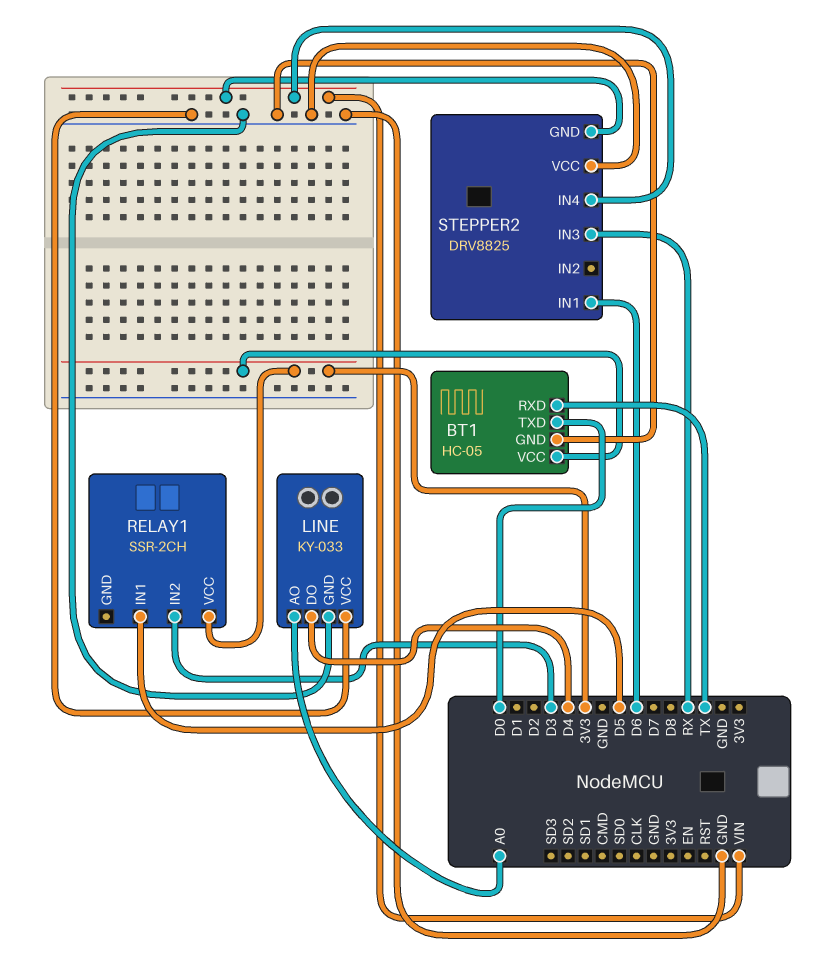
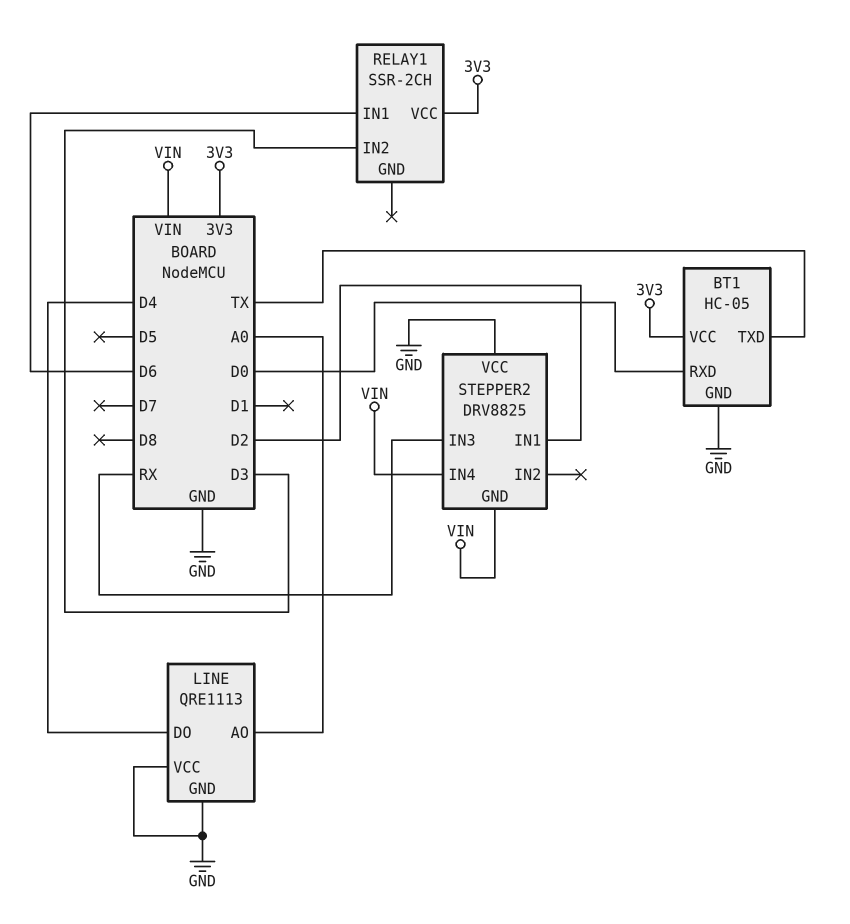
BT1 pin RXD: TX -> D0
BT1 pin TXD: D0 -> TX
LINE: KY-033 -> QRE1113
RELAY1 pin IN1: D5 -> D6
STEPPER2 pin IN1: D6 -> D2

